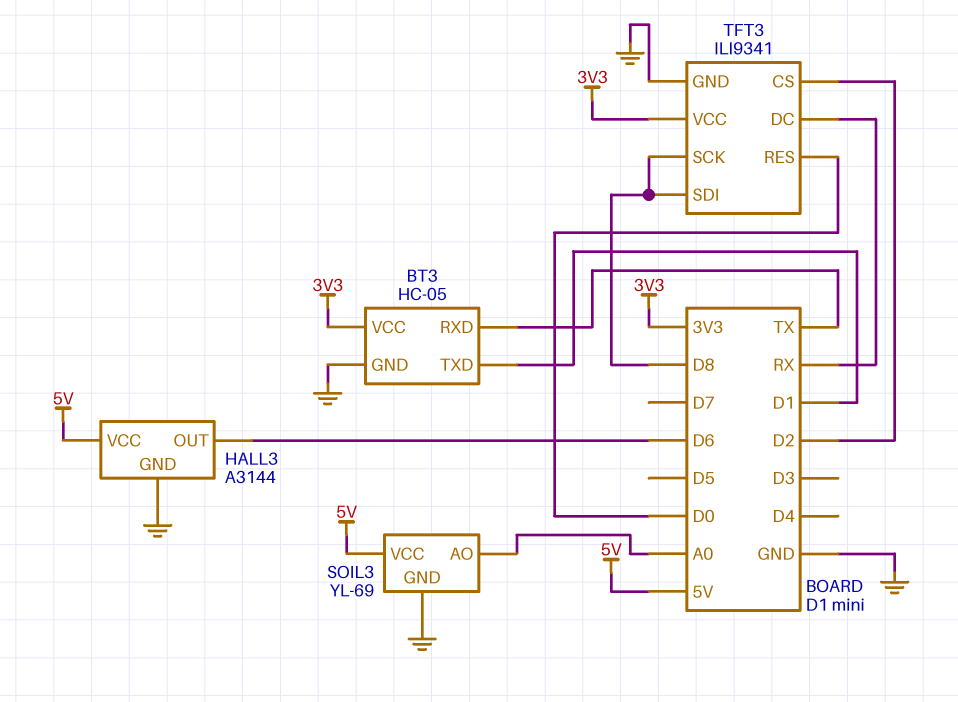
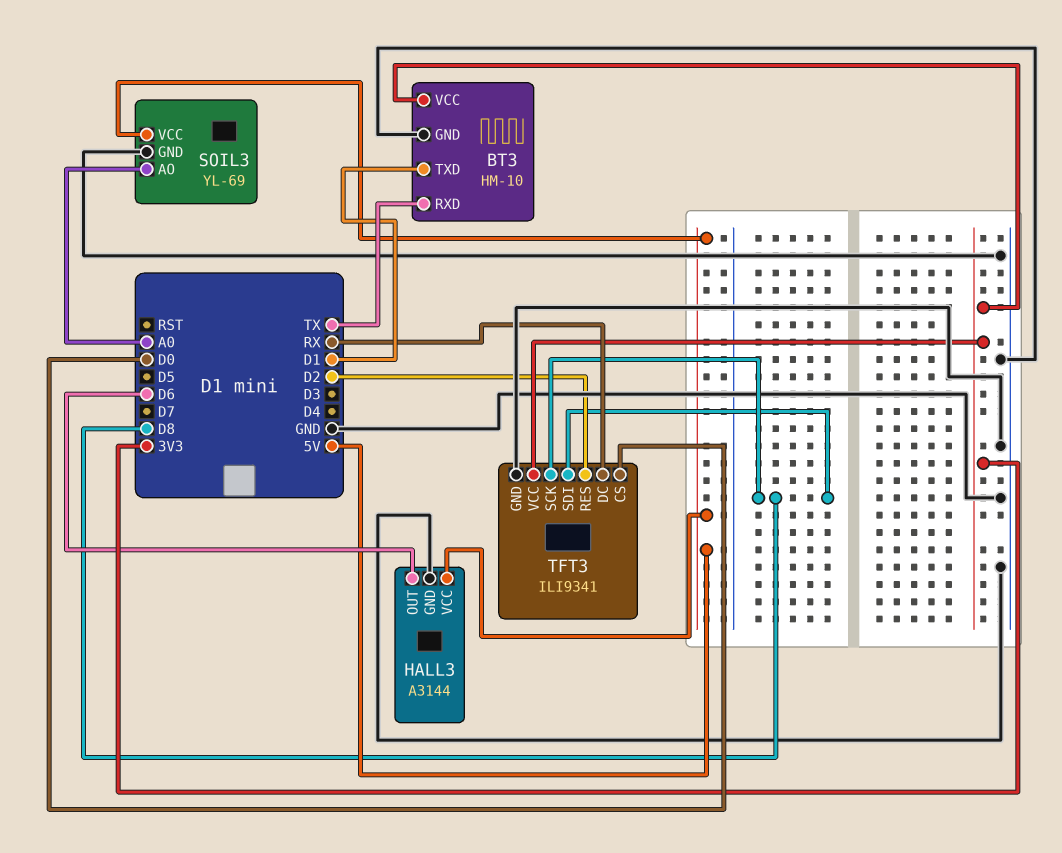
BT3: HC-05 -> HM-10
TFT3 pin CS: D2 -> D0
TFT3 pin RES: D0 -> D2

